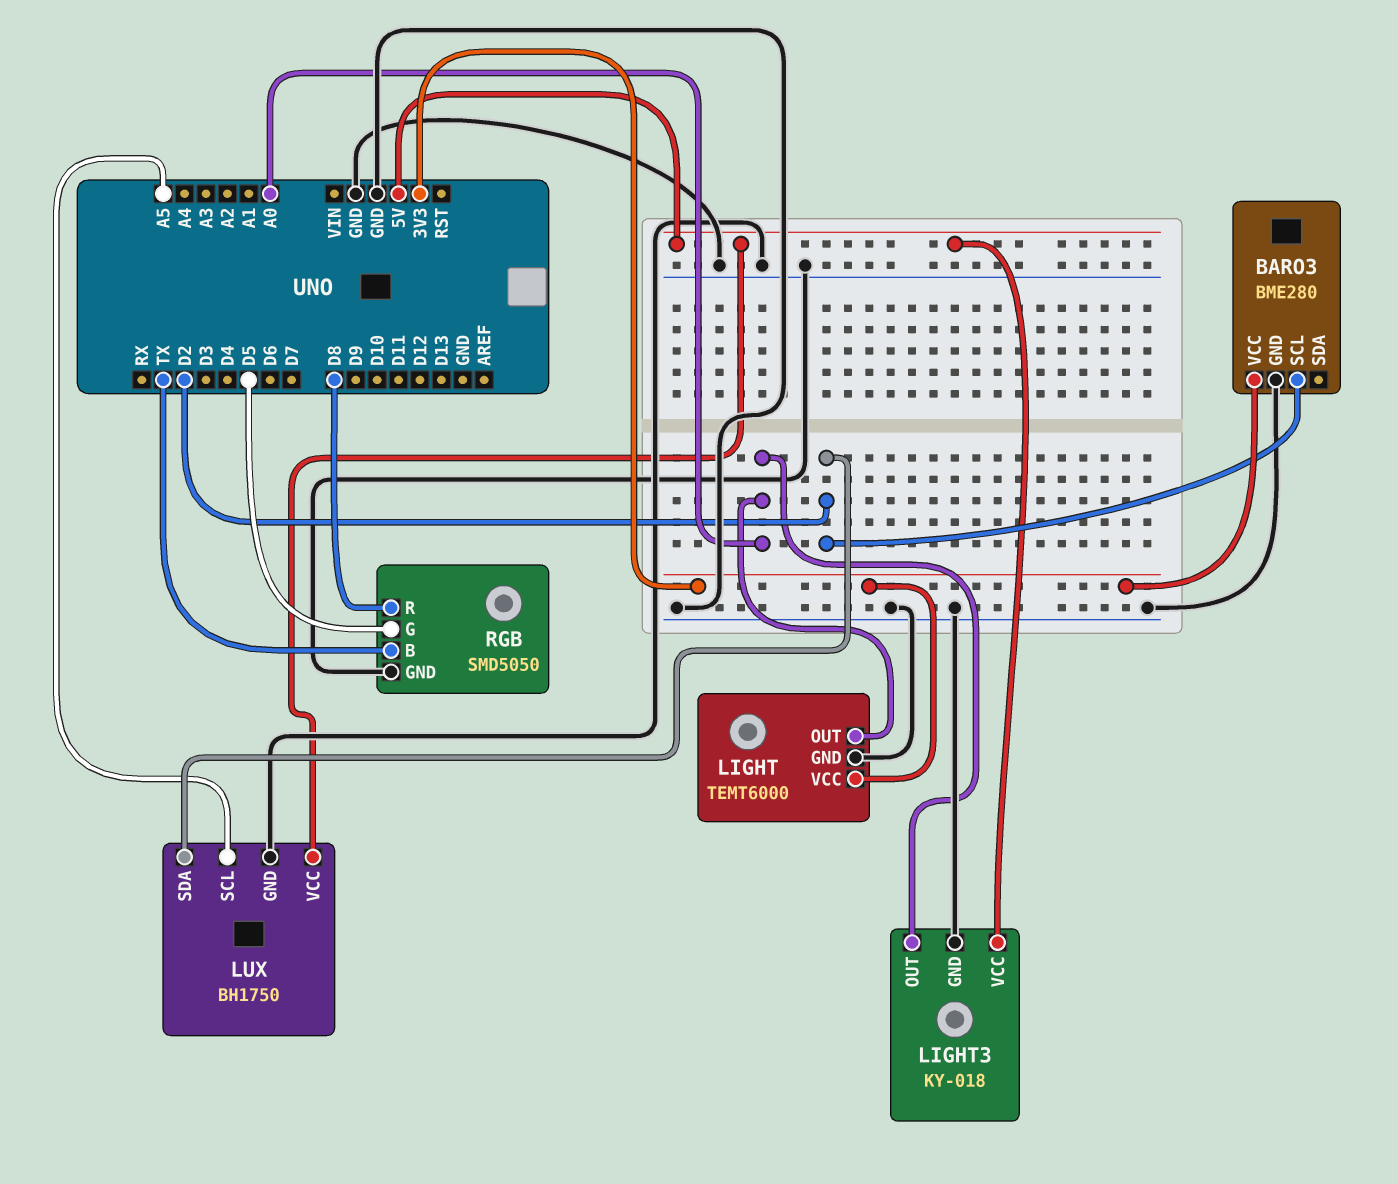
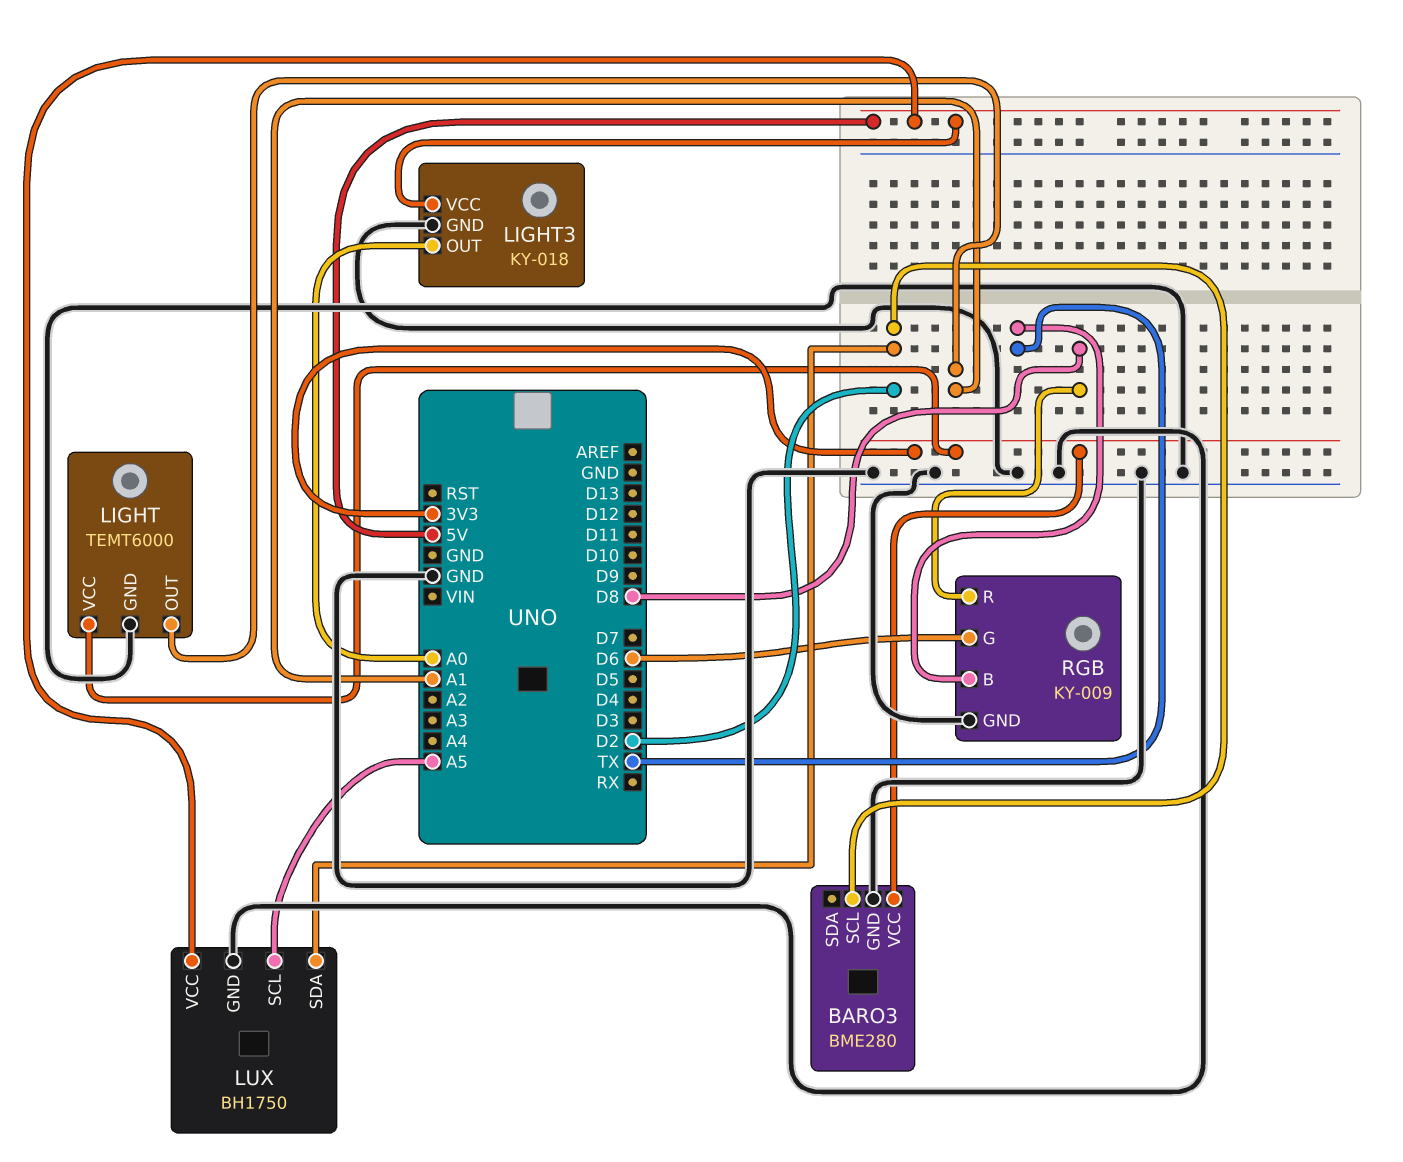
LIGHT pin OUT: A0 -> A1
RGB: SMD5050 -> KY-009
RGB pin G: D5 -> D6

